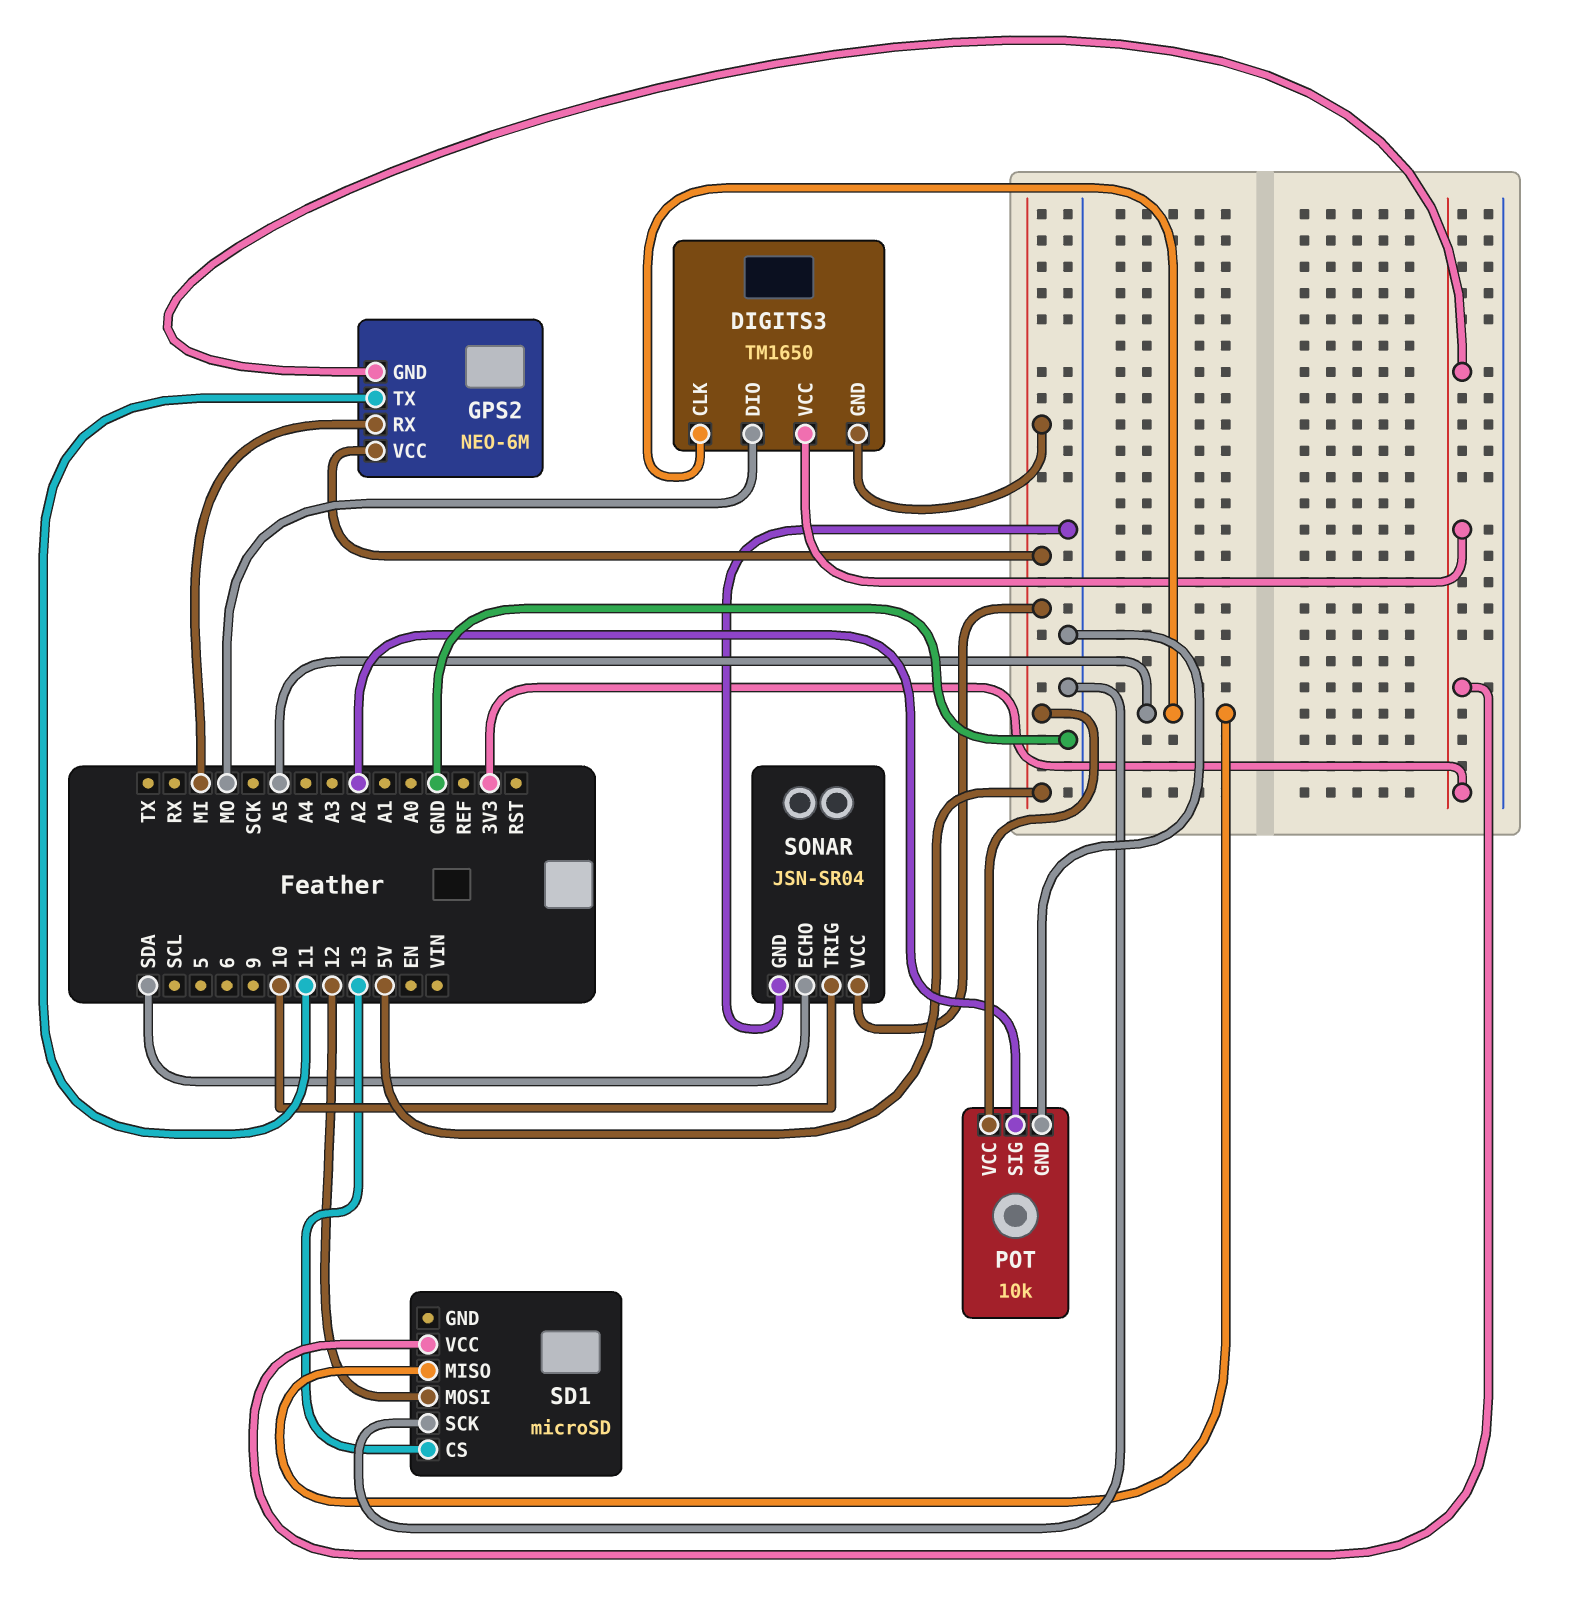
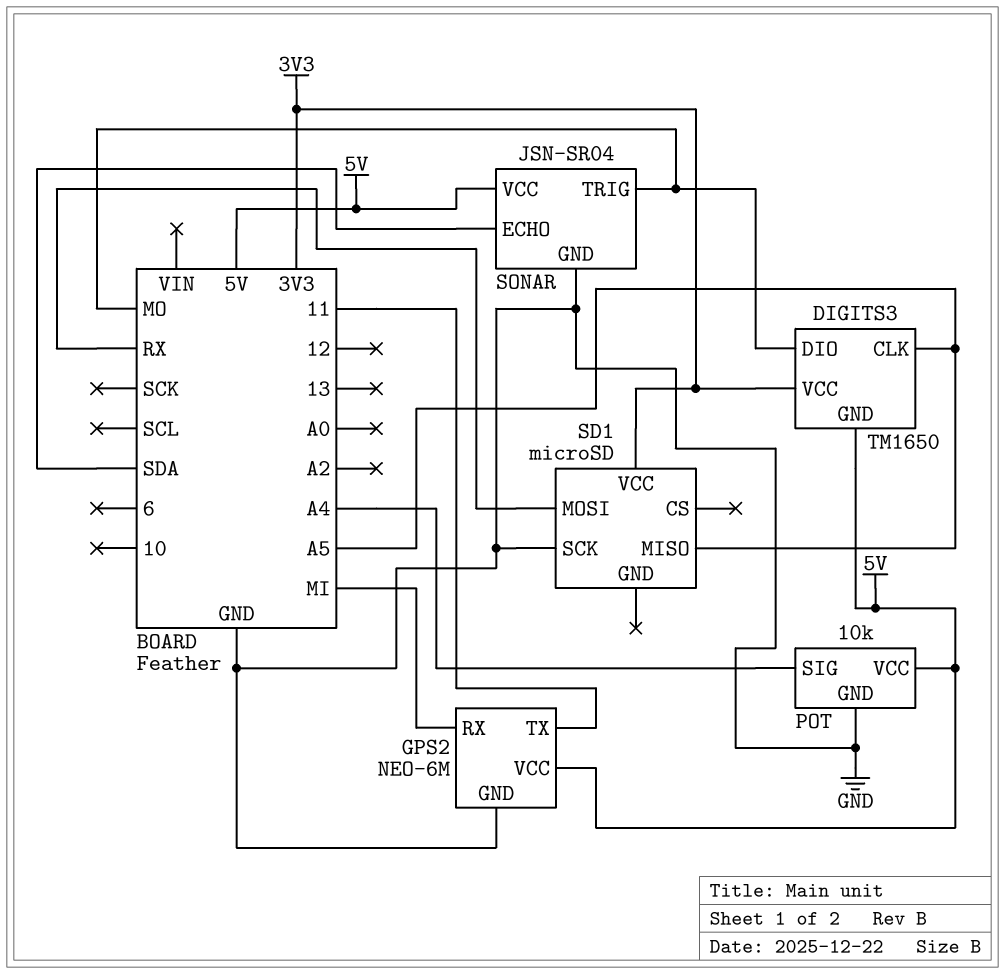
GPS2 pin GND: 3V3 -> GND
POT pin SIG: A2 -> A4
SD1 pin CS: 13 -> none
SD1 pin MOSI: 12 -> RX
SONAR pin TRIG: 10 -> MO

